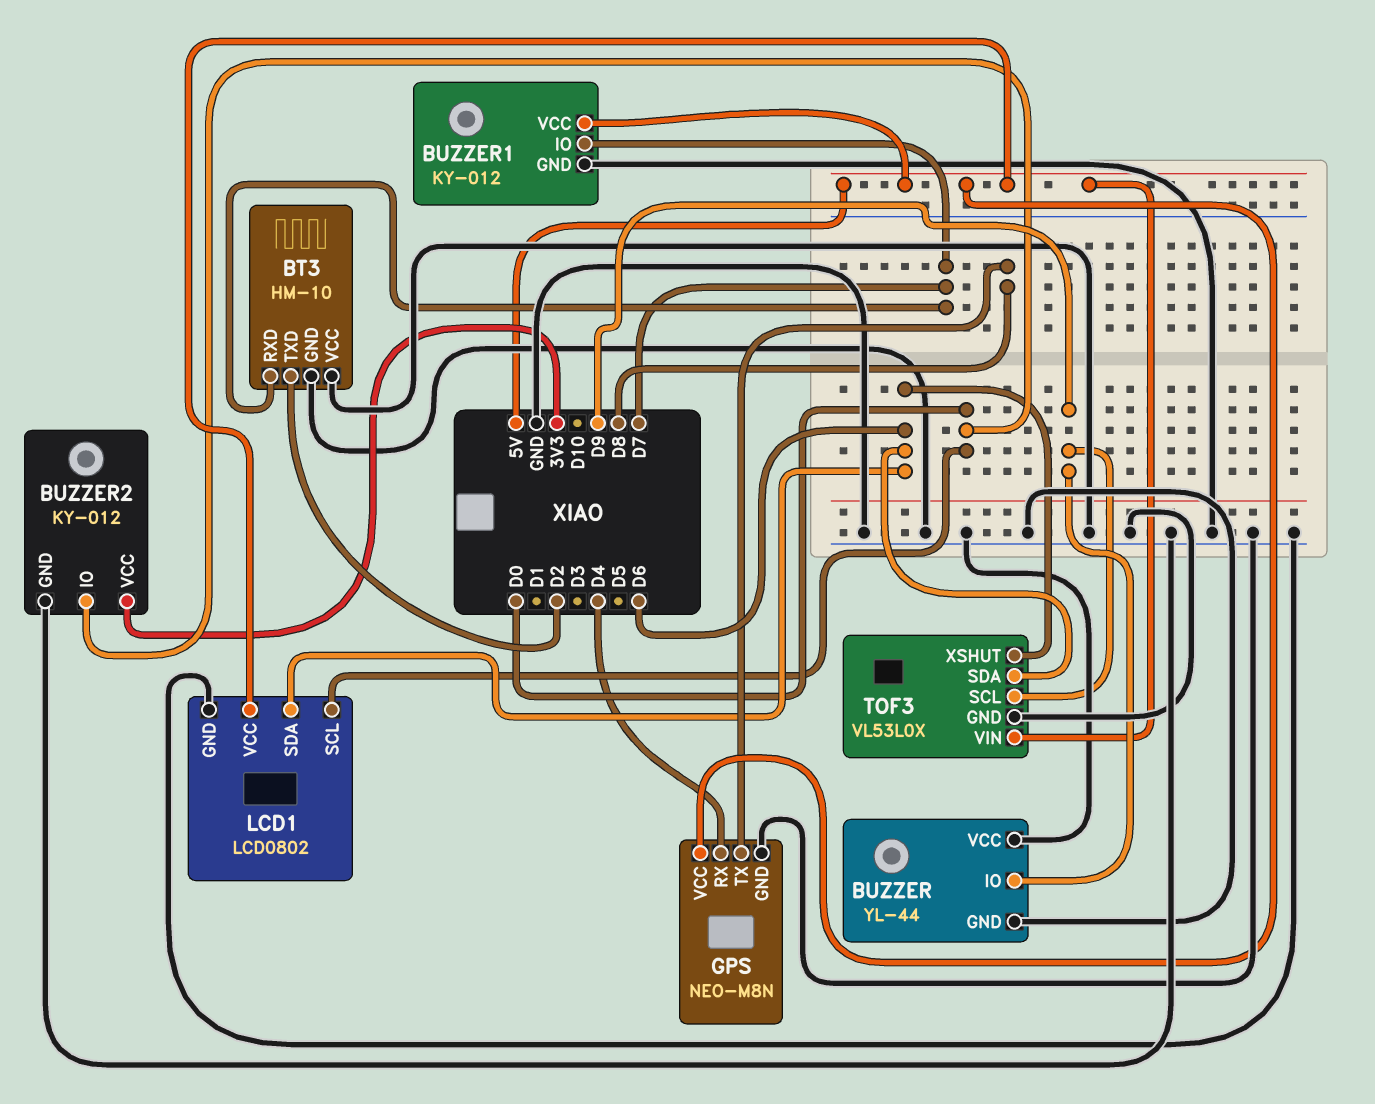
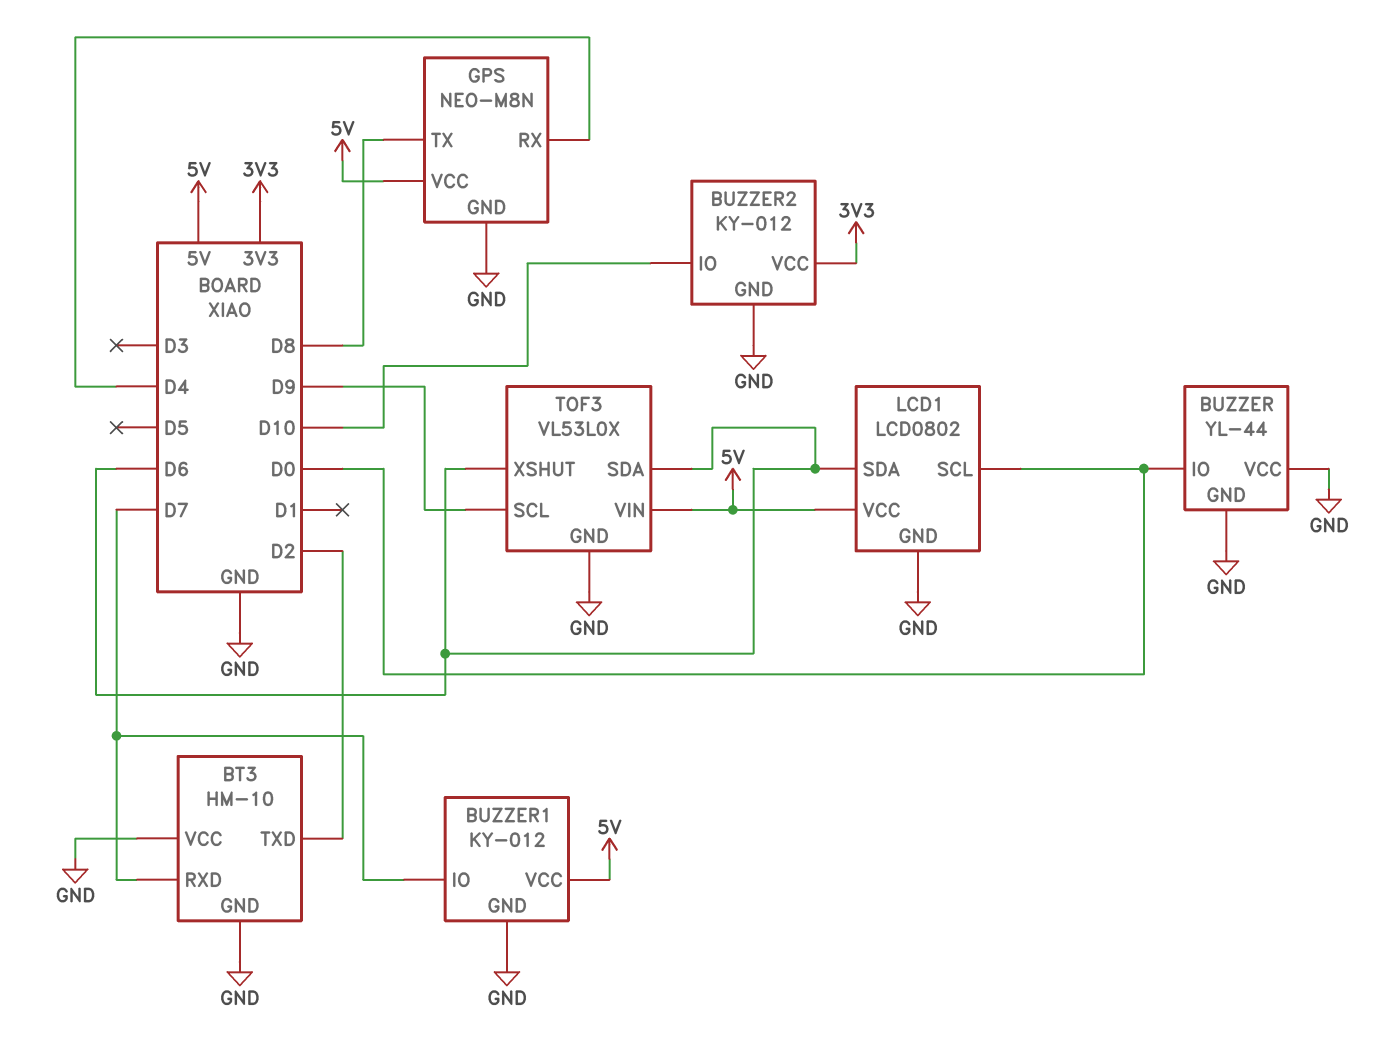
BUZZER pin IO: D9 -> D0
BUZZER2 pin IO: D0 -> D10

